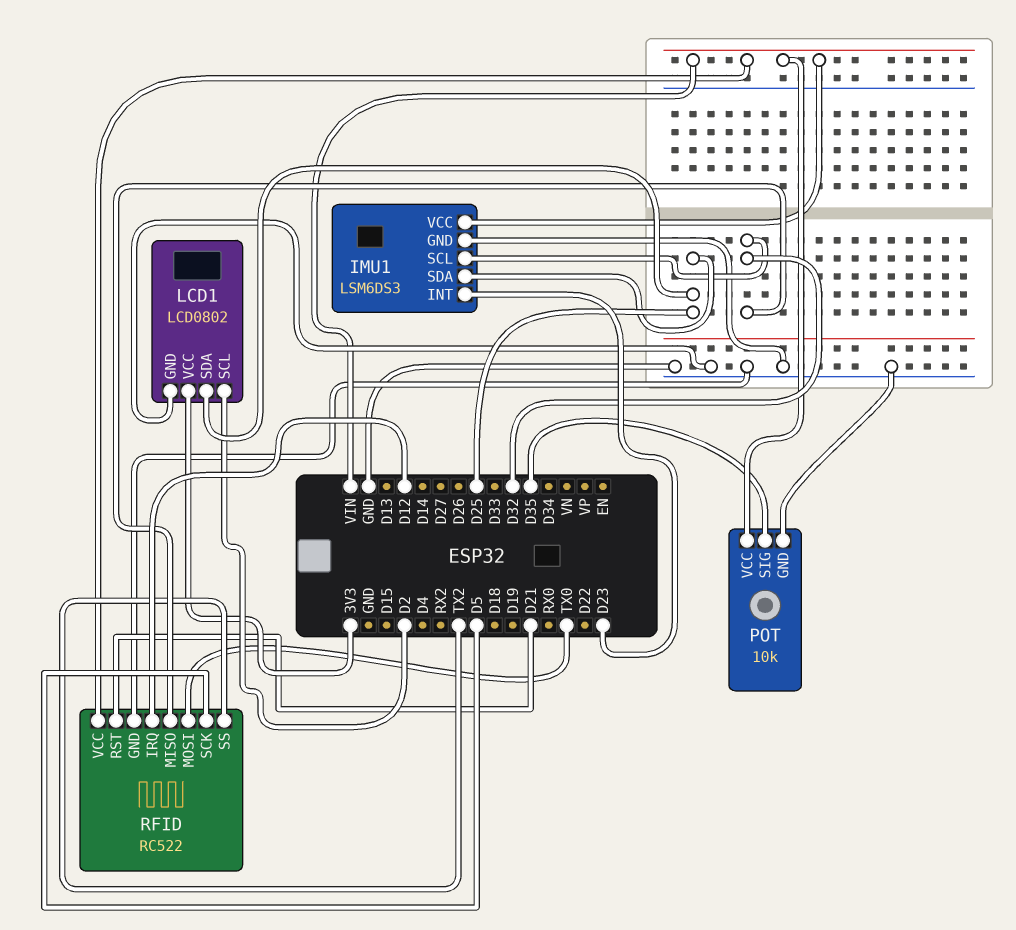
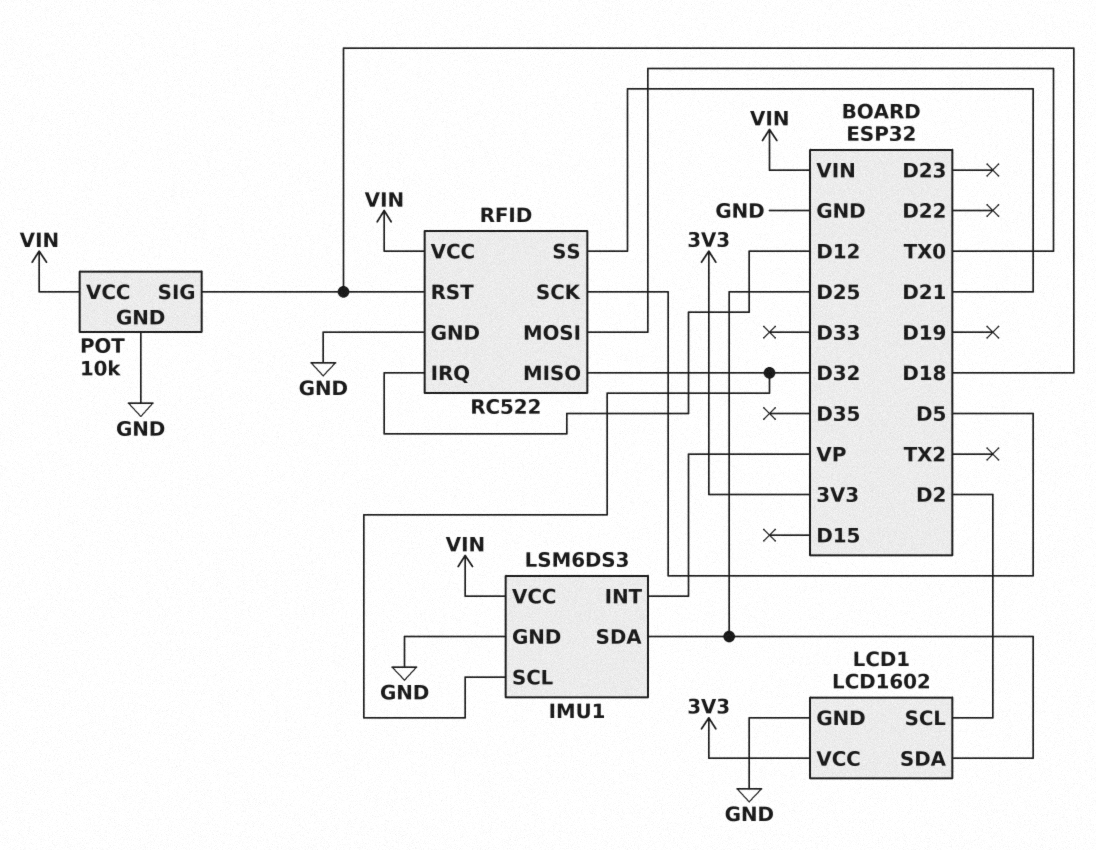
IMU1 pin INT: D23 -> VP
LCD1: LCD0802 -> LCD1602
POT pin SIG: D35 -> D18
RFID pin RST: D21 -> D18
RFID pin SS: TX2 -> D21

